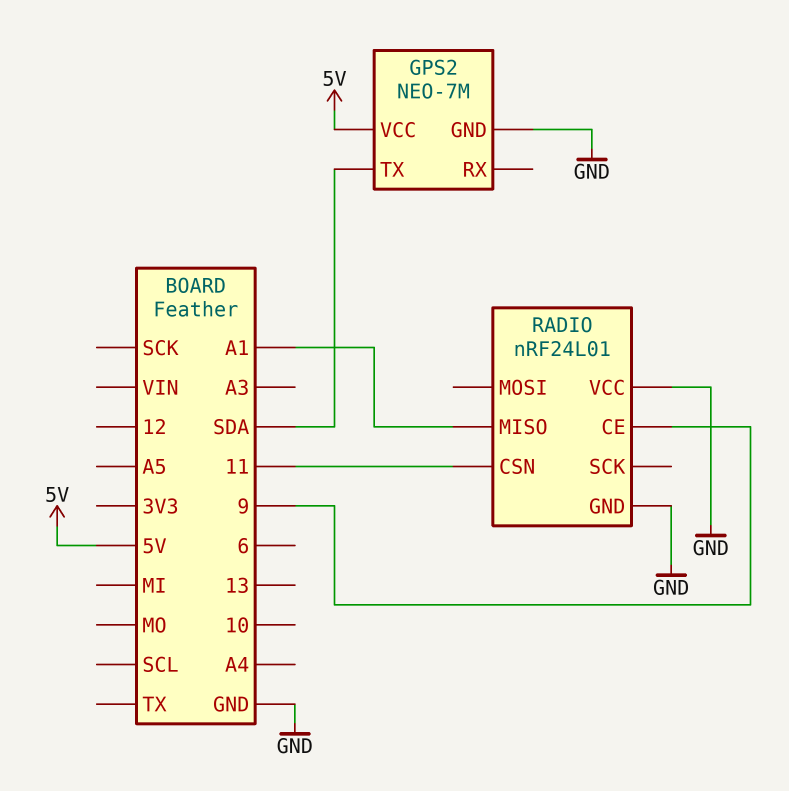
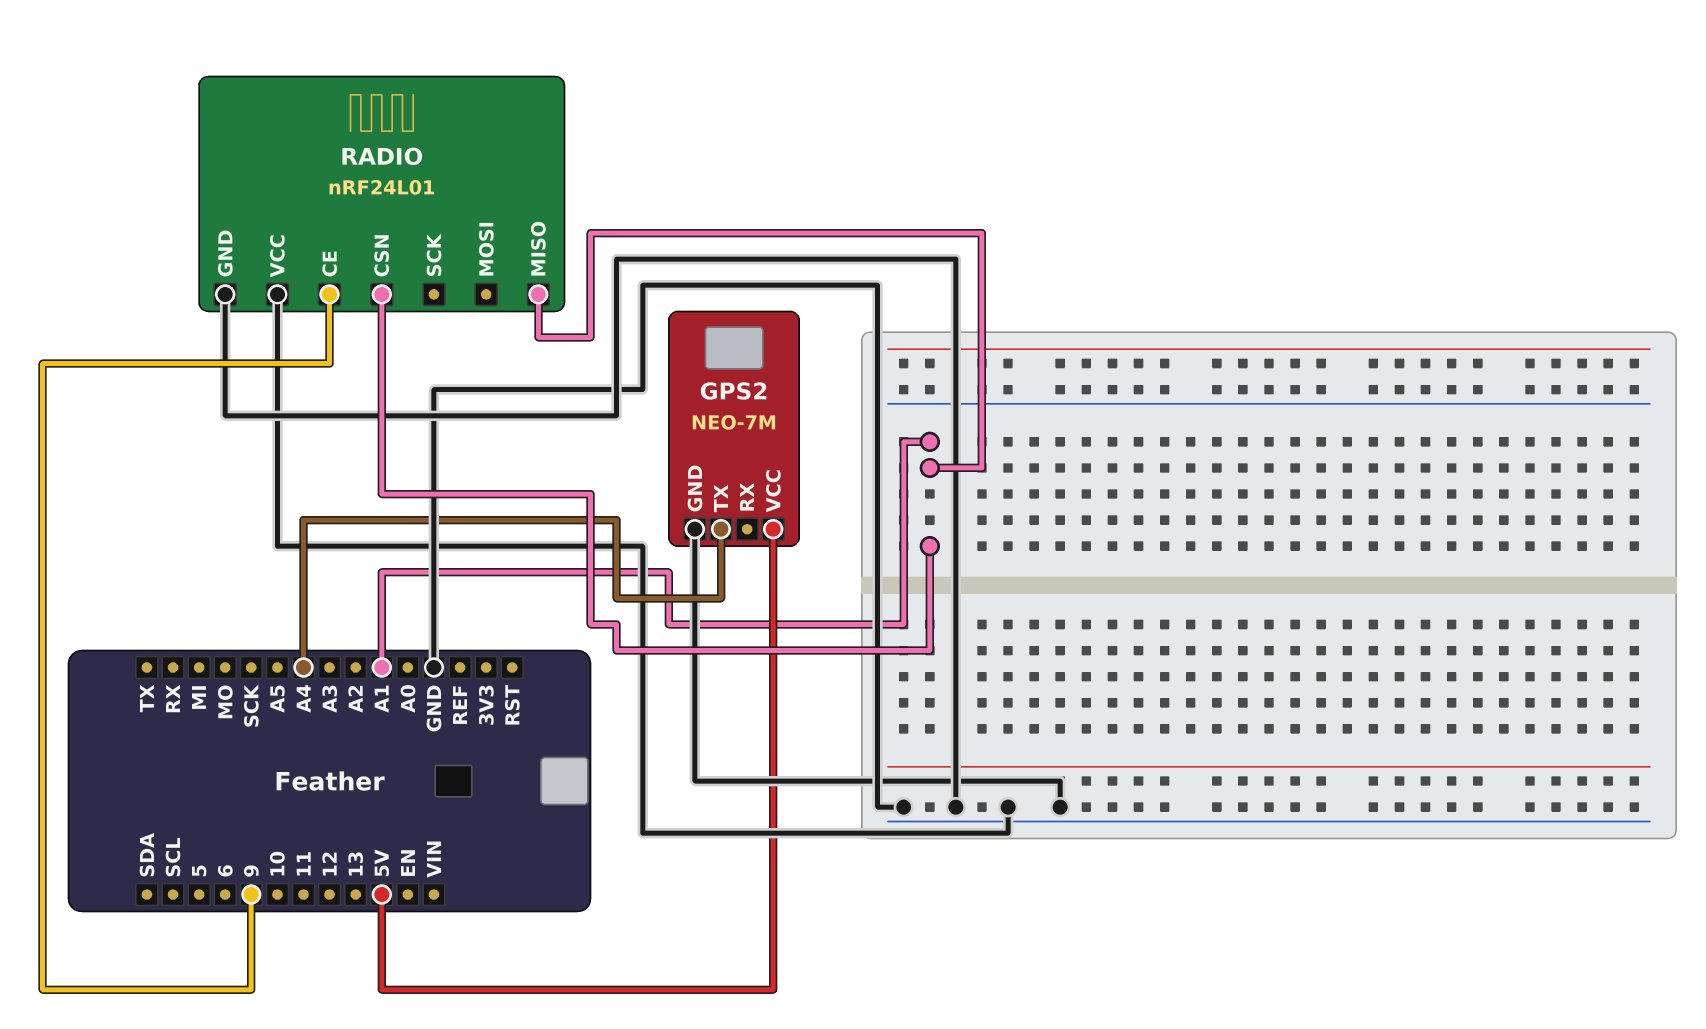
GPS2 pin TX: SDA -> A4
RADIO pin CSN: 11 -> A1

